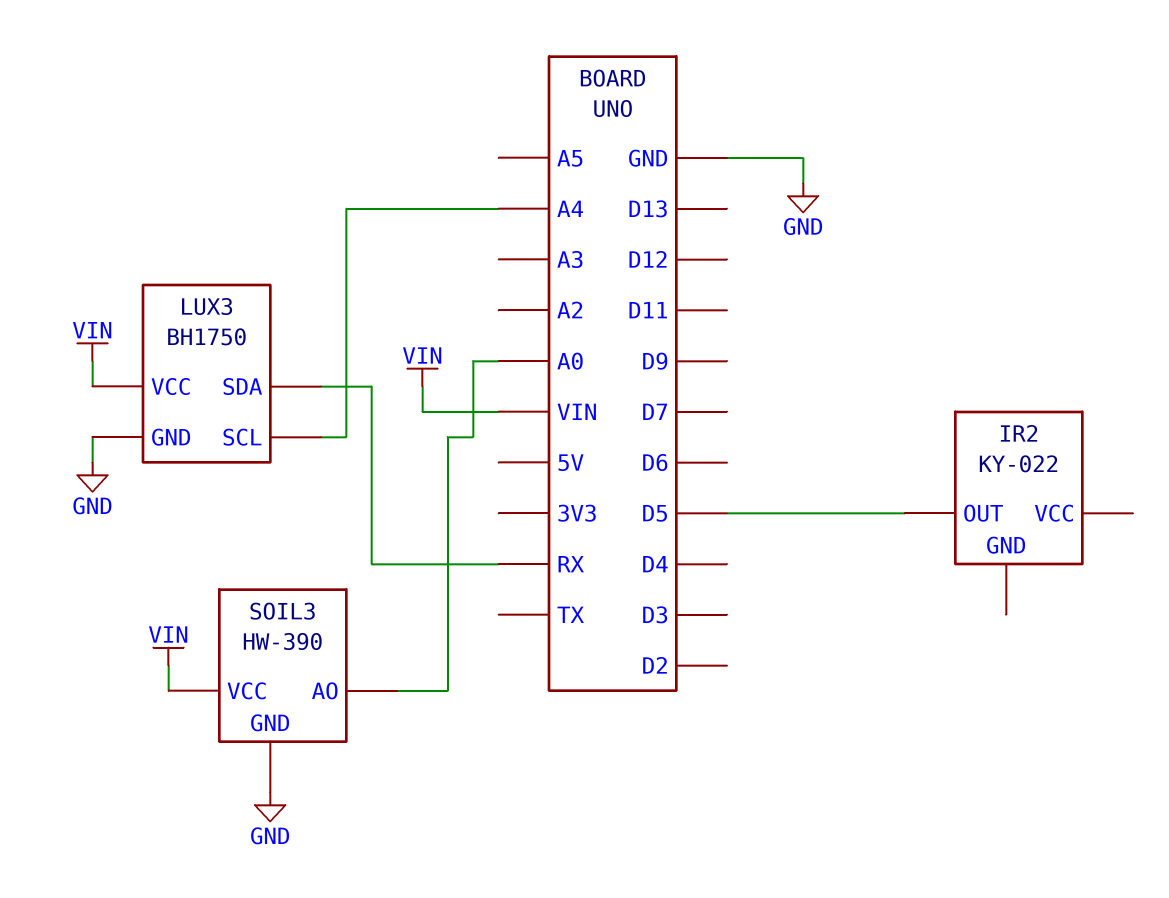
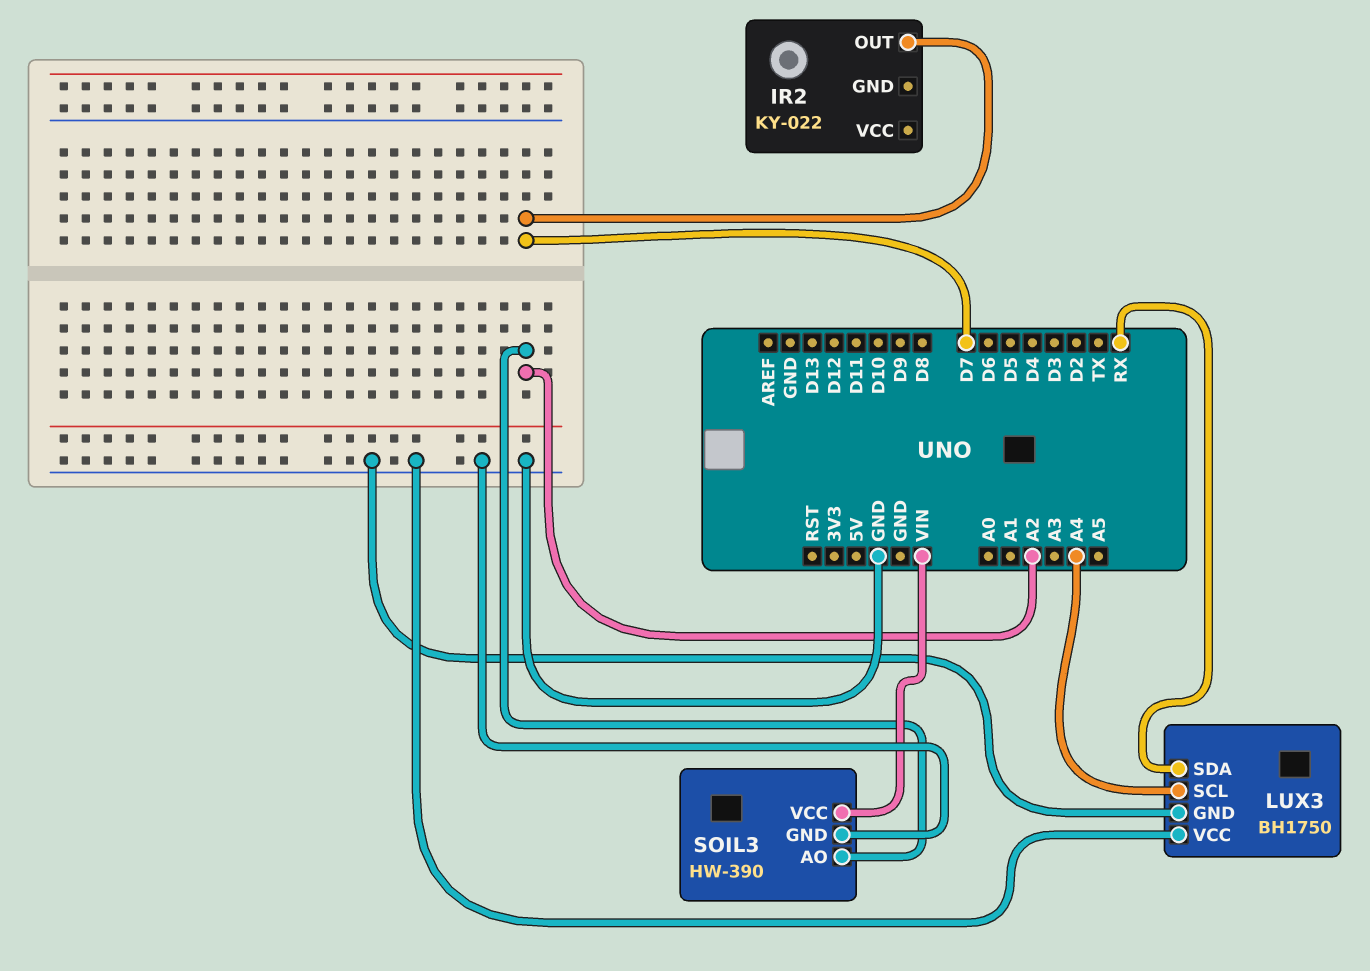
IR2 pin OUT: D5 -> D7
LUX3 pin VCC: VIN -> GND
SOIL3 pin AO: A0 -> A2

